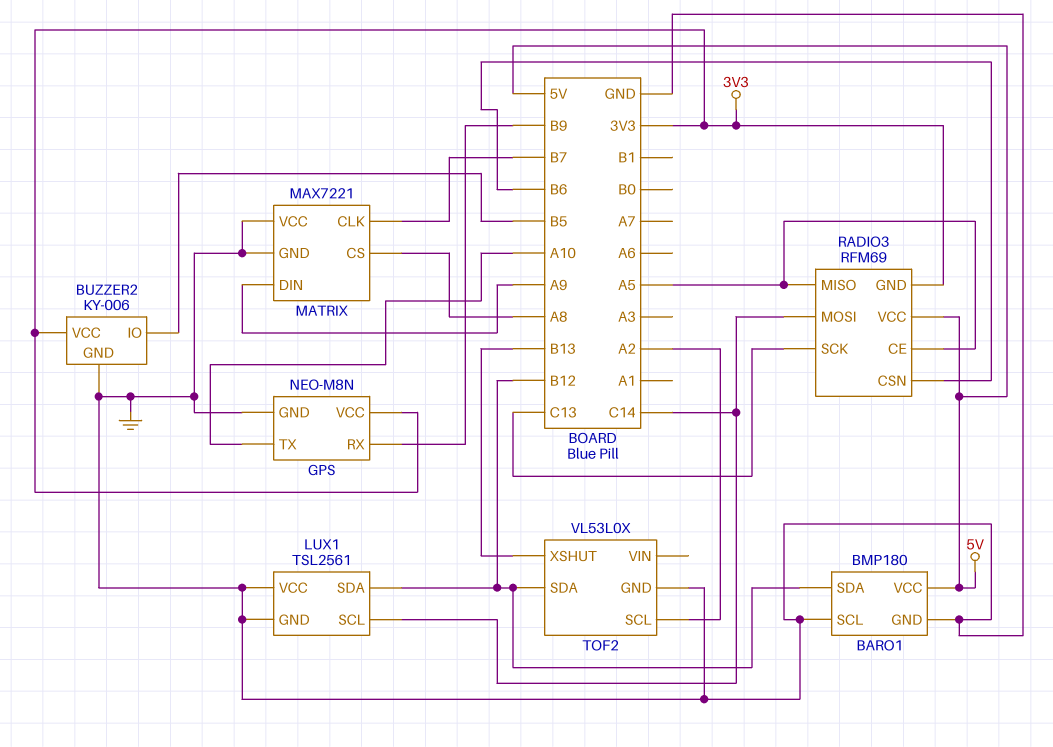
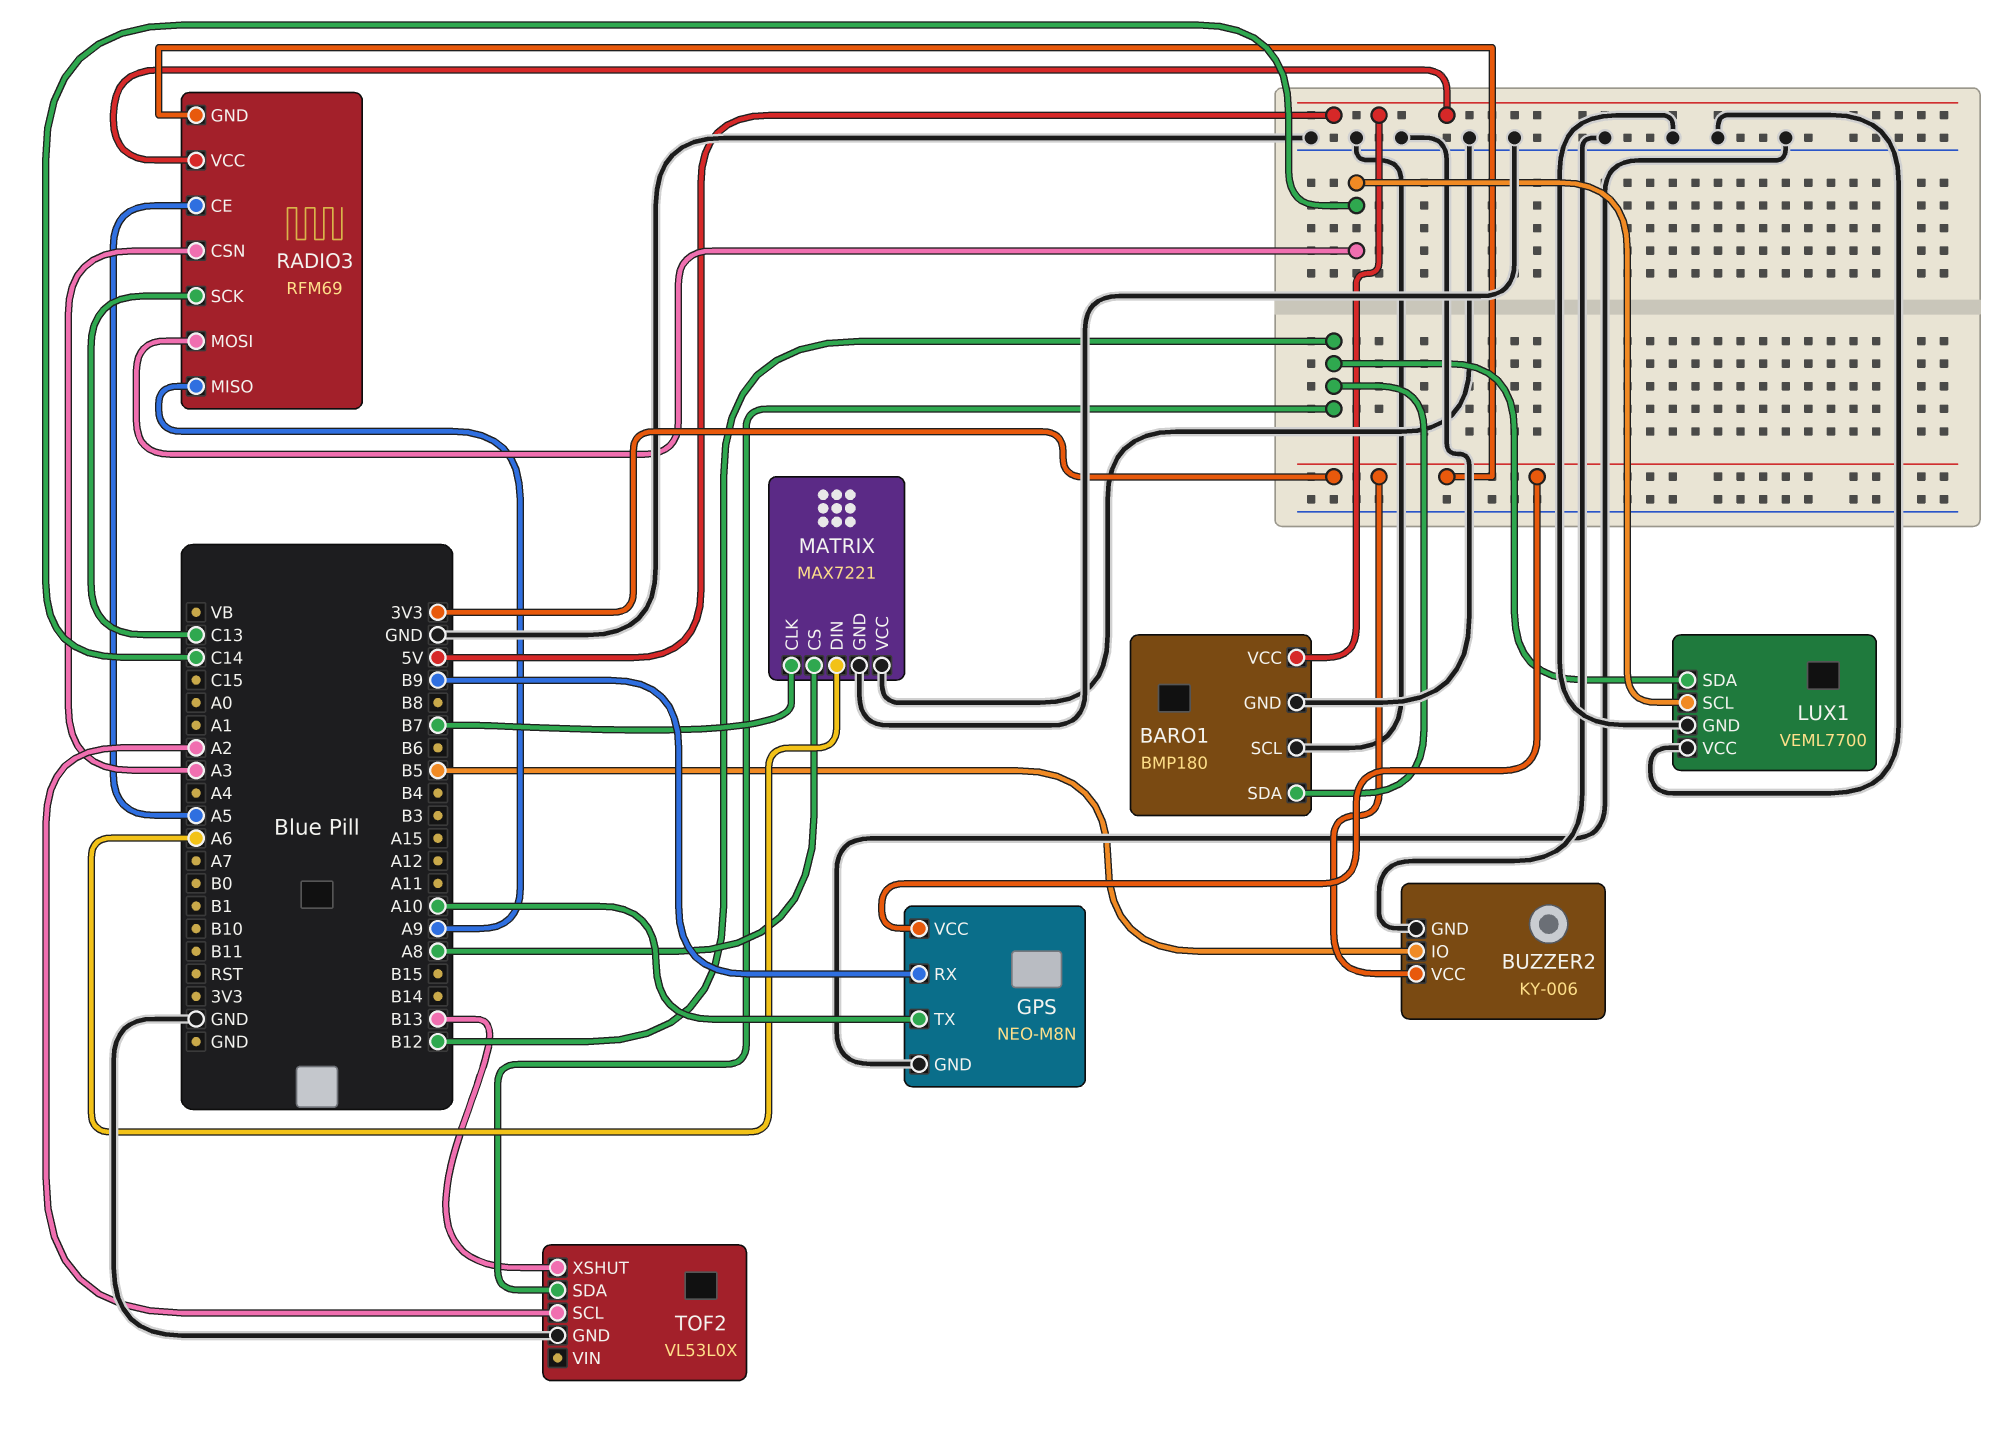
LUX1: TSL2561 -> VEML7700
MATRIX pin DIN: A9 -> A6
RADIO3 pin CSN: B6 -> A3
RADIO3 pin MISO: A5 -> A9

